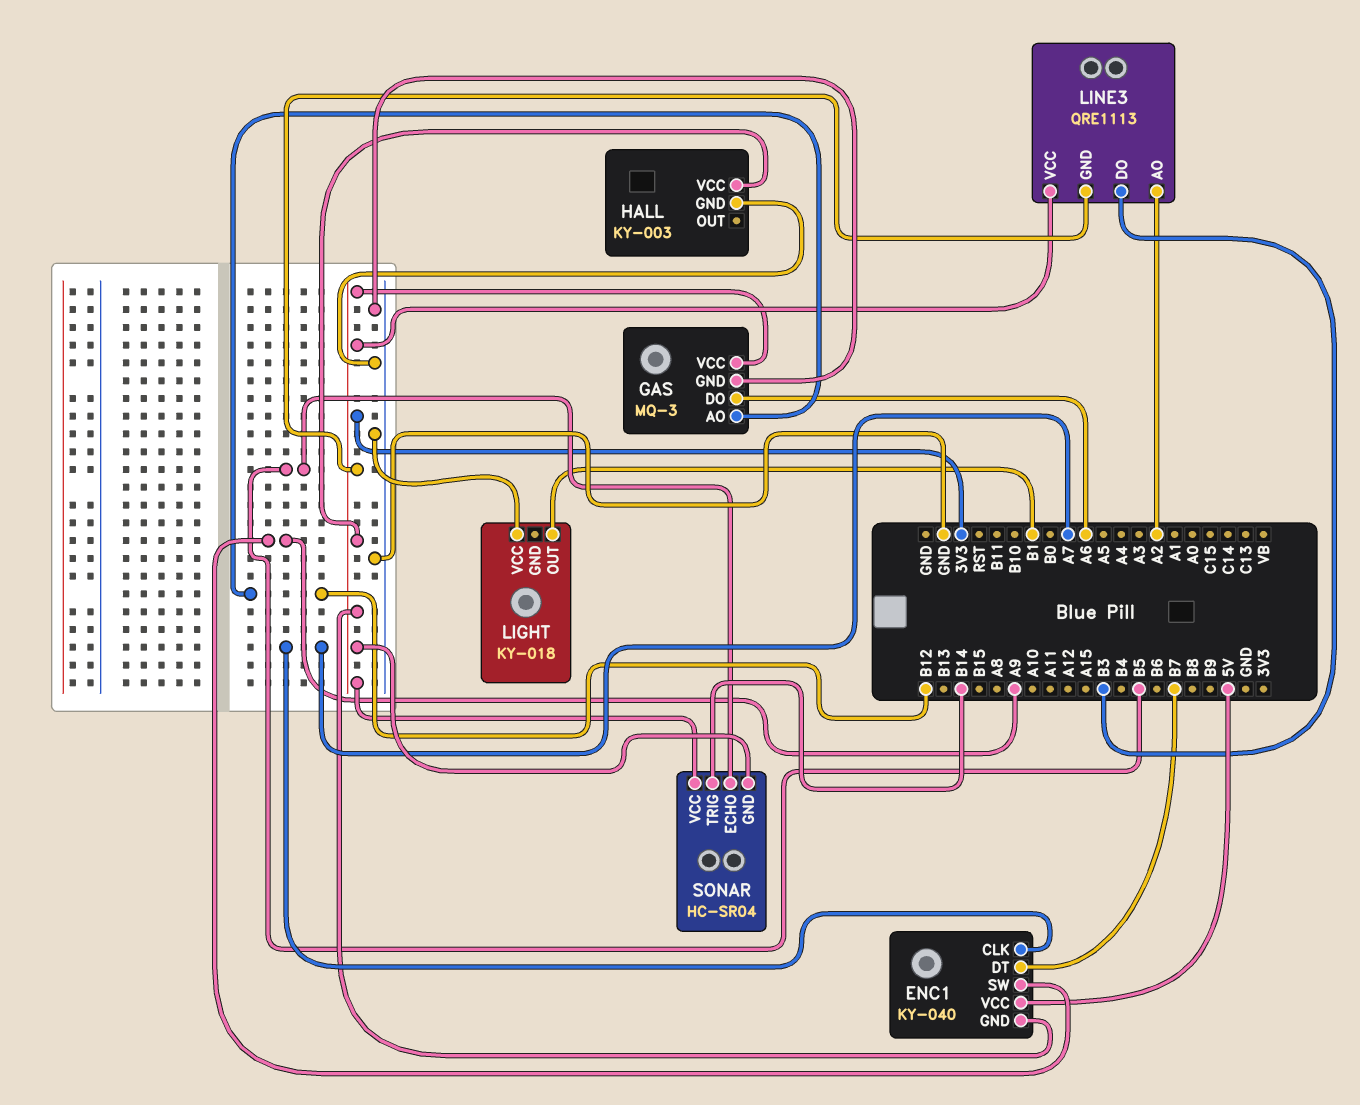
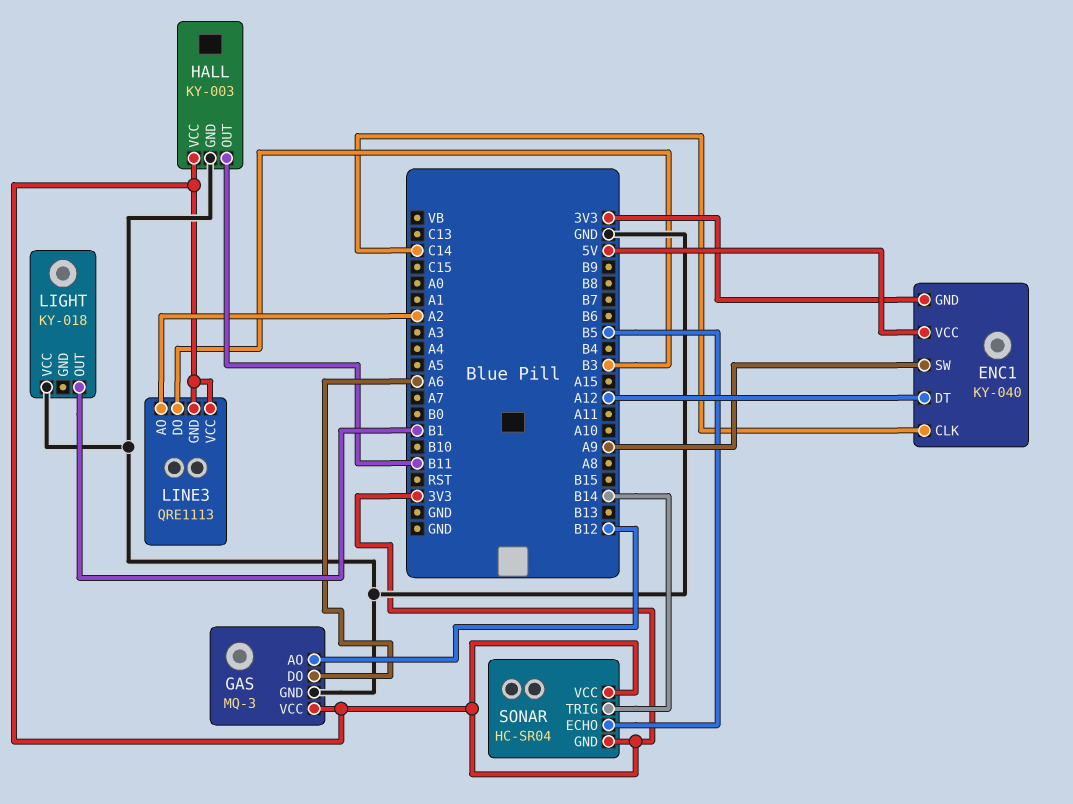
ENC1 pin CLK: A7 -> C14
ENC1 pin DT: B7 -> A12
HALL pin OUT: none -> B11

